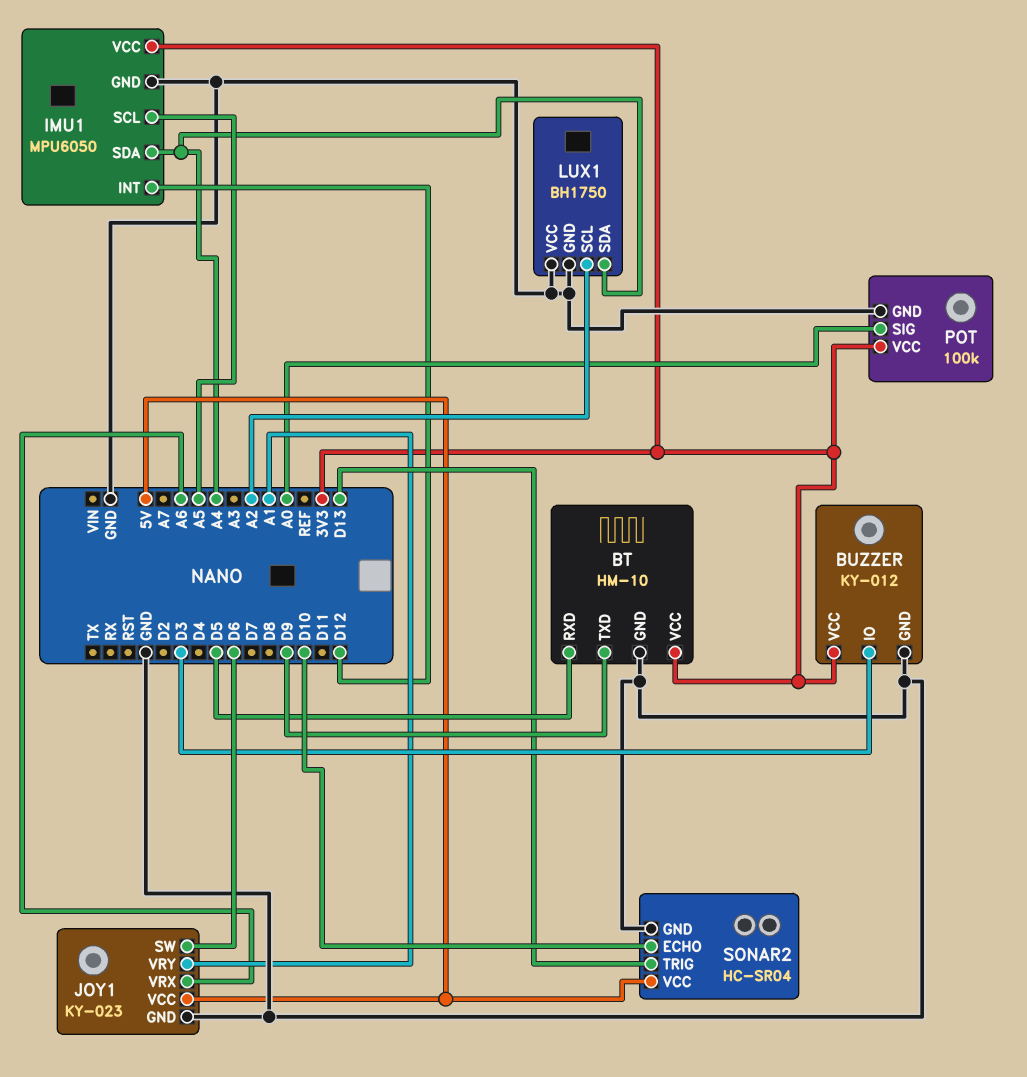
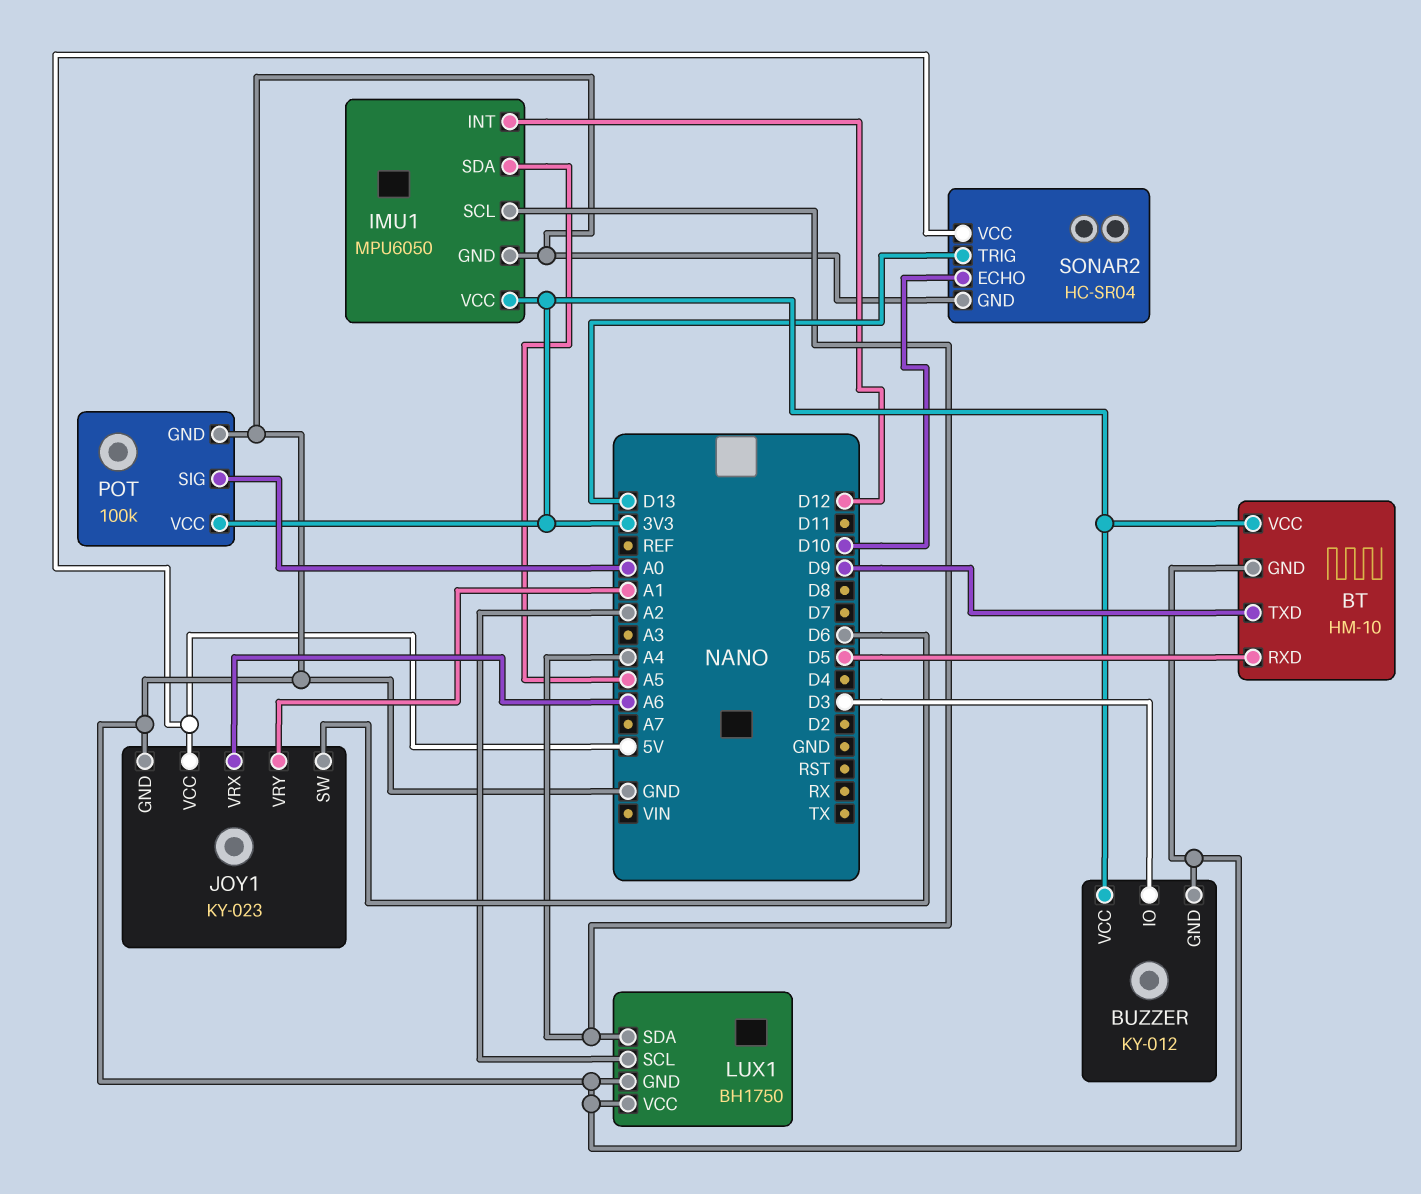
IMU1 pin SCL: A5 -> A4
IMU1 pin SDA: A4 -> A5

